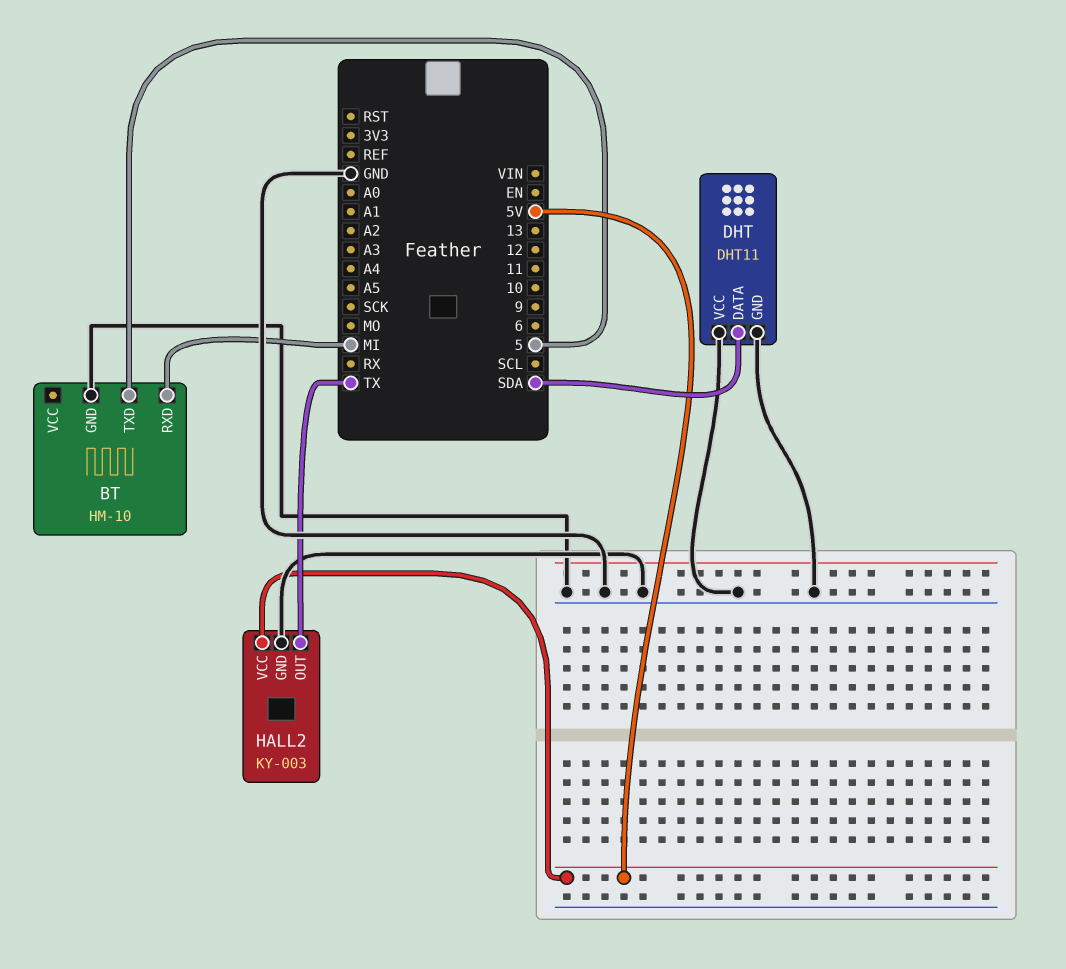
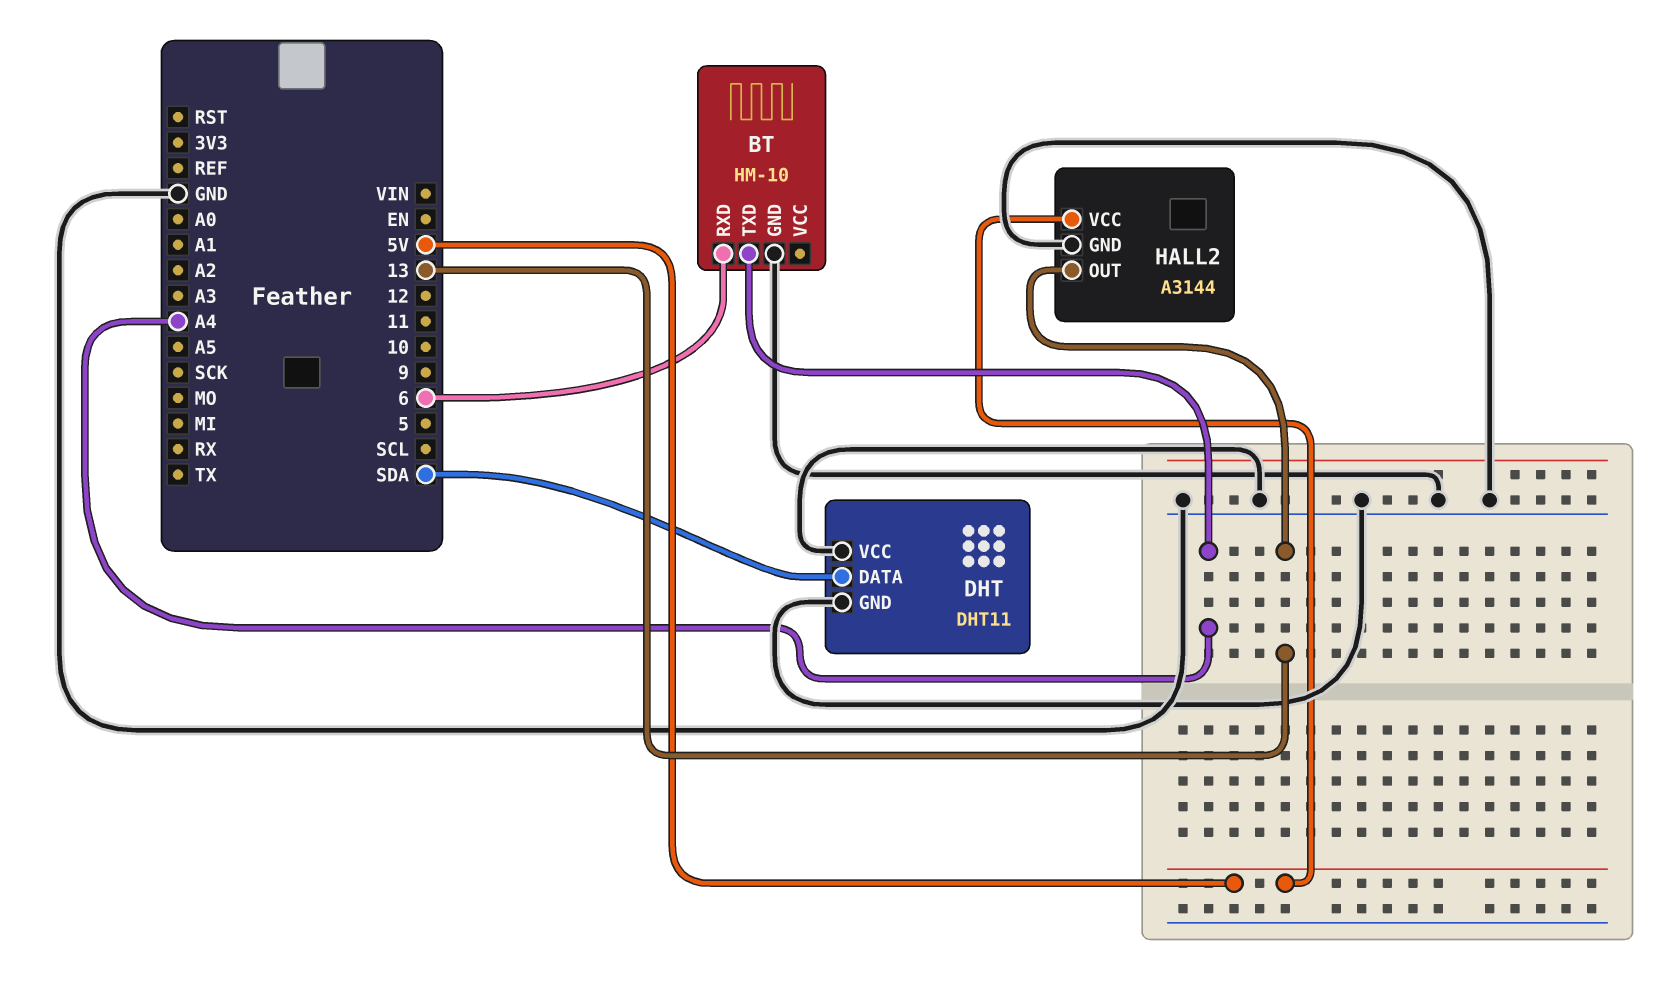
BT pin RXD: MI -> 6
BT pin TXD: 5 -> A4
HALL2: KY-003 -> A3144
HALL2 pin OUT: TX -> 13

